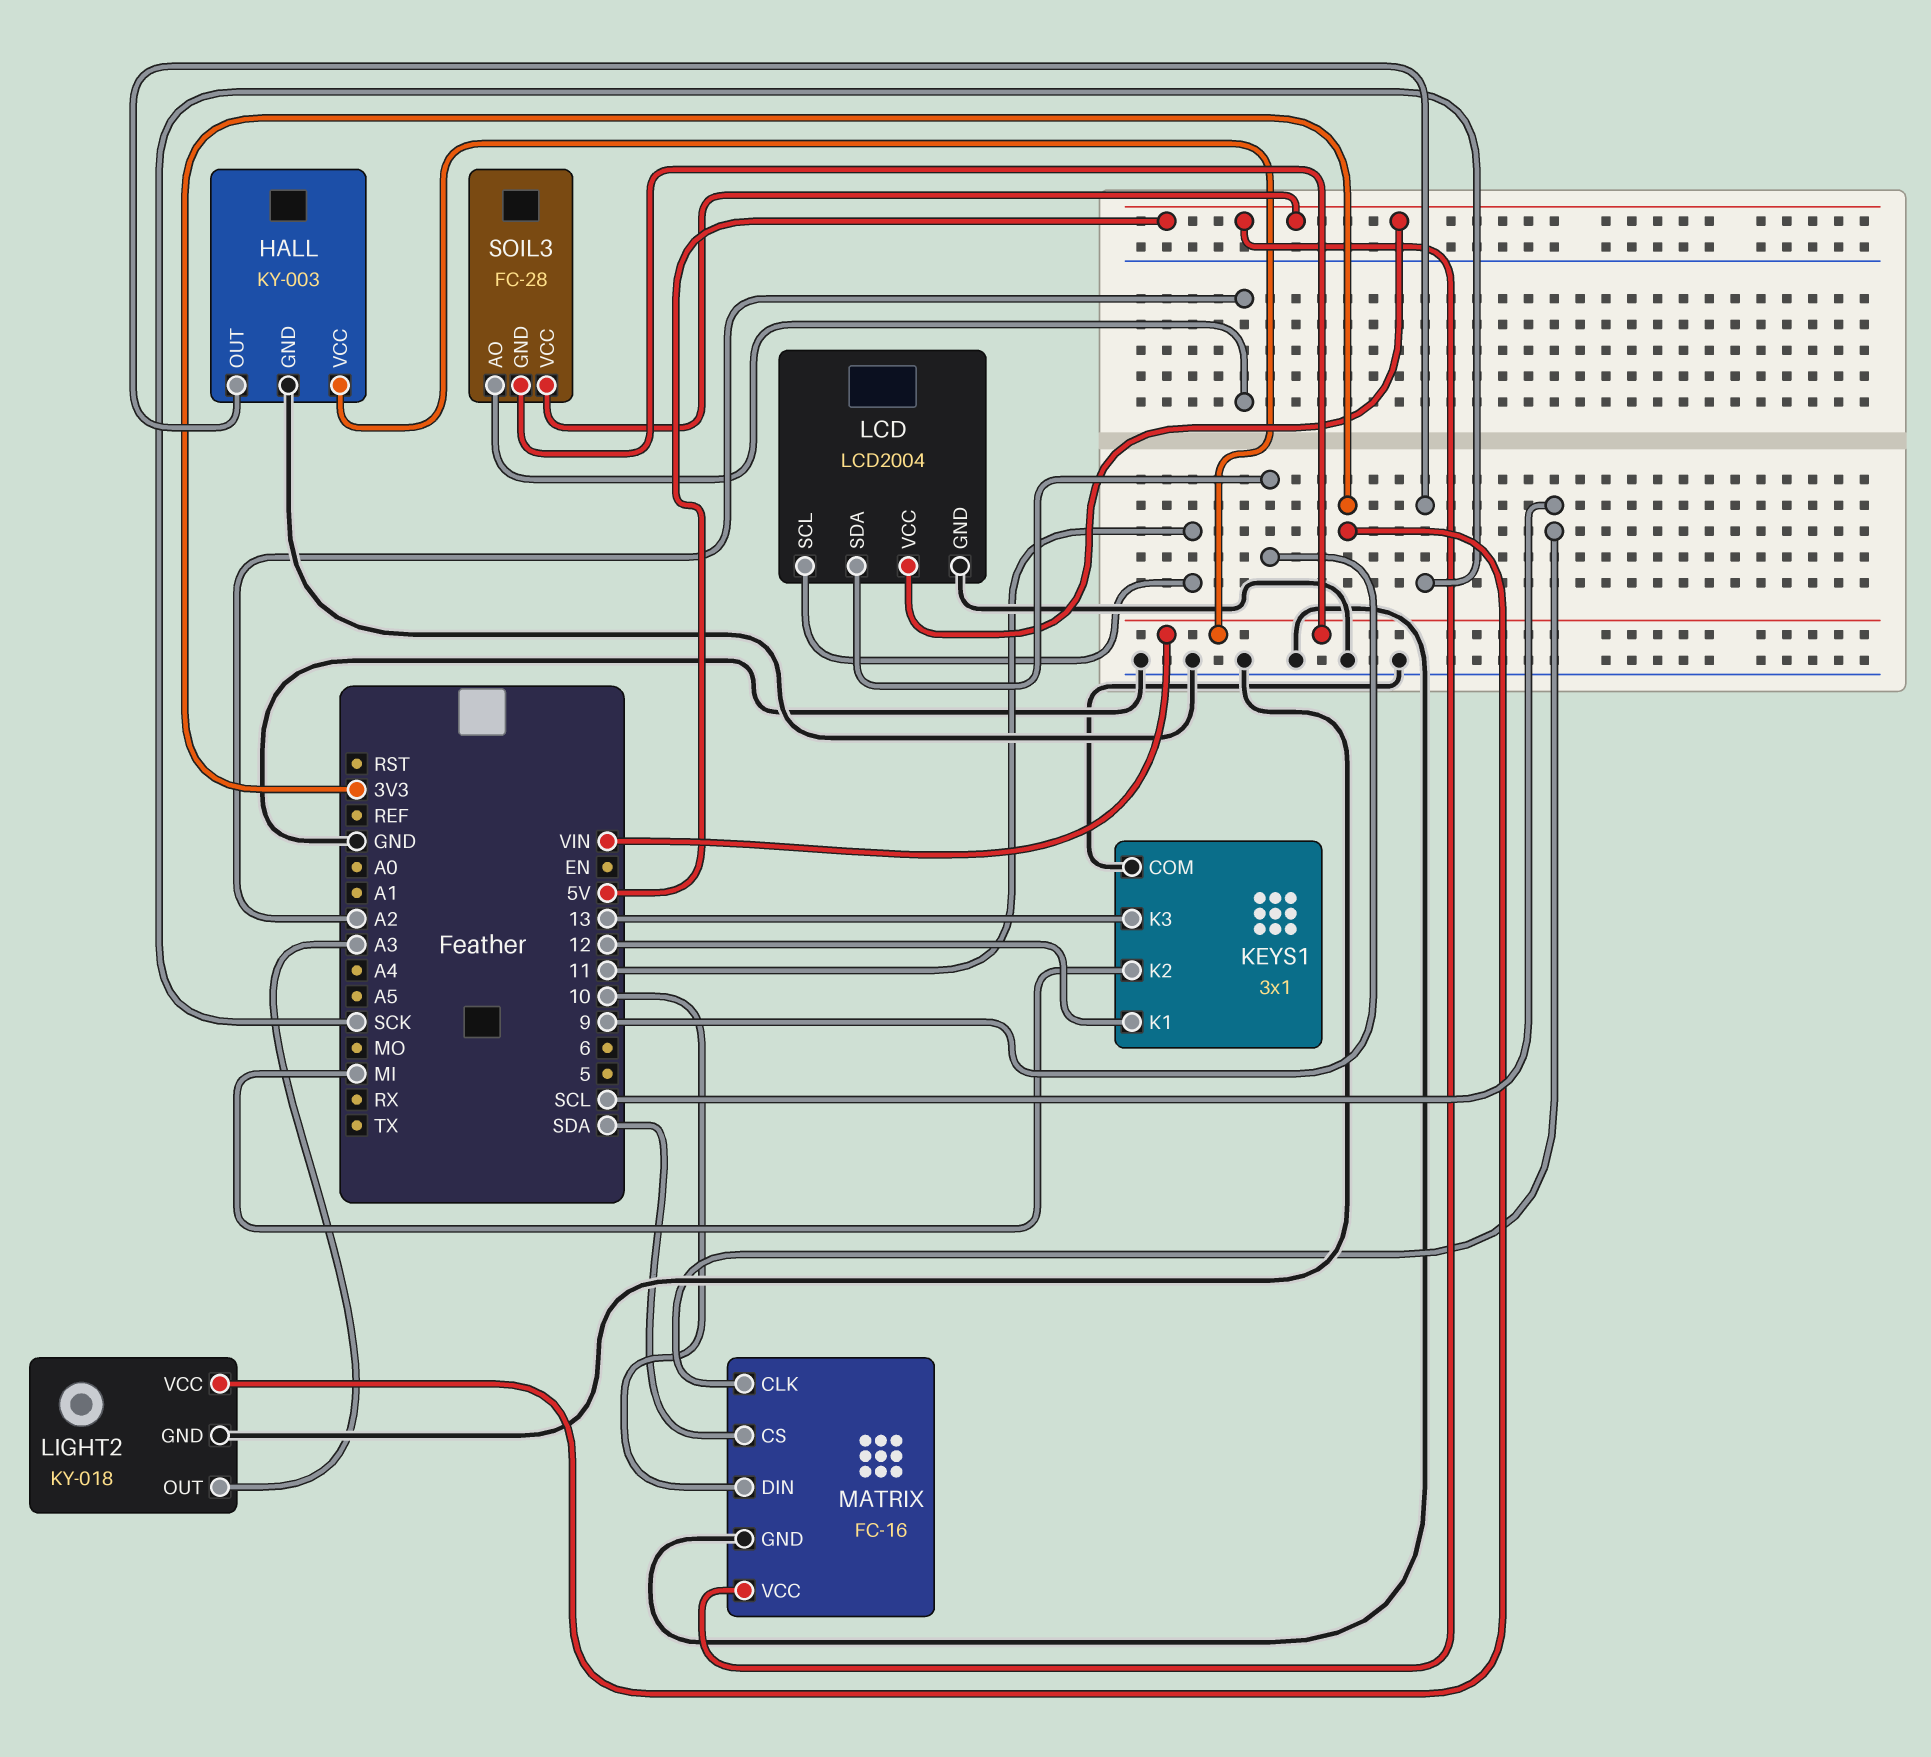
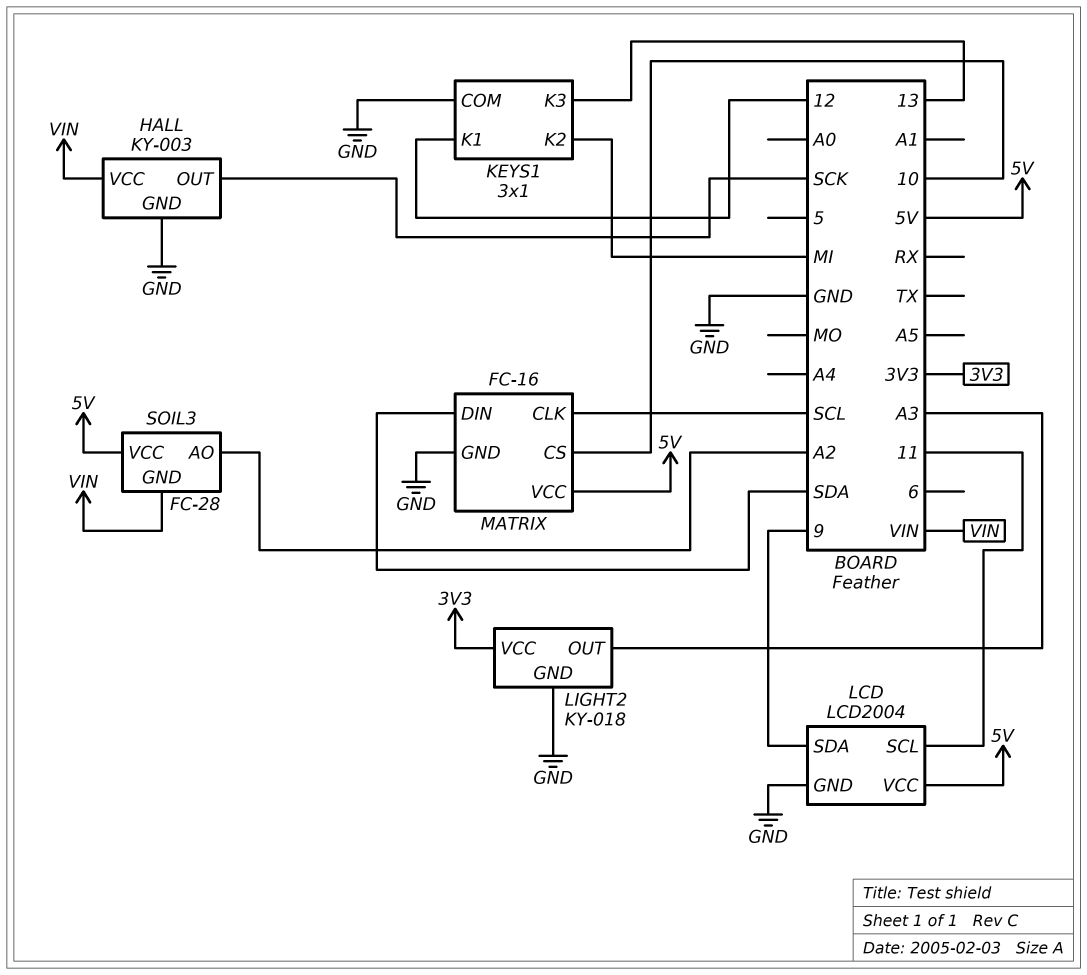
MATRIX pin CS: SDA -> 10
MATRIX pin DIN: 10 -> SDA

